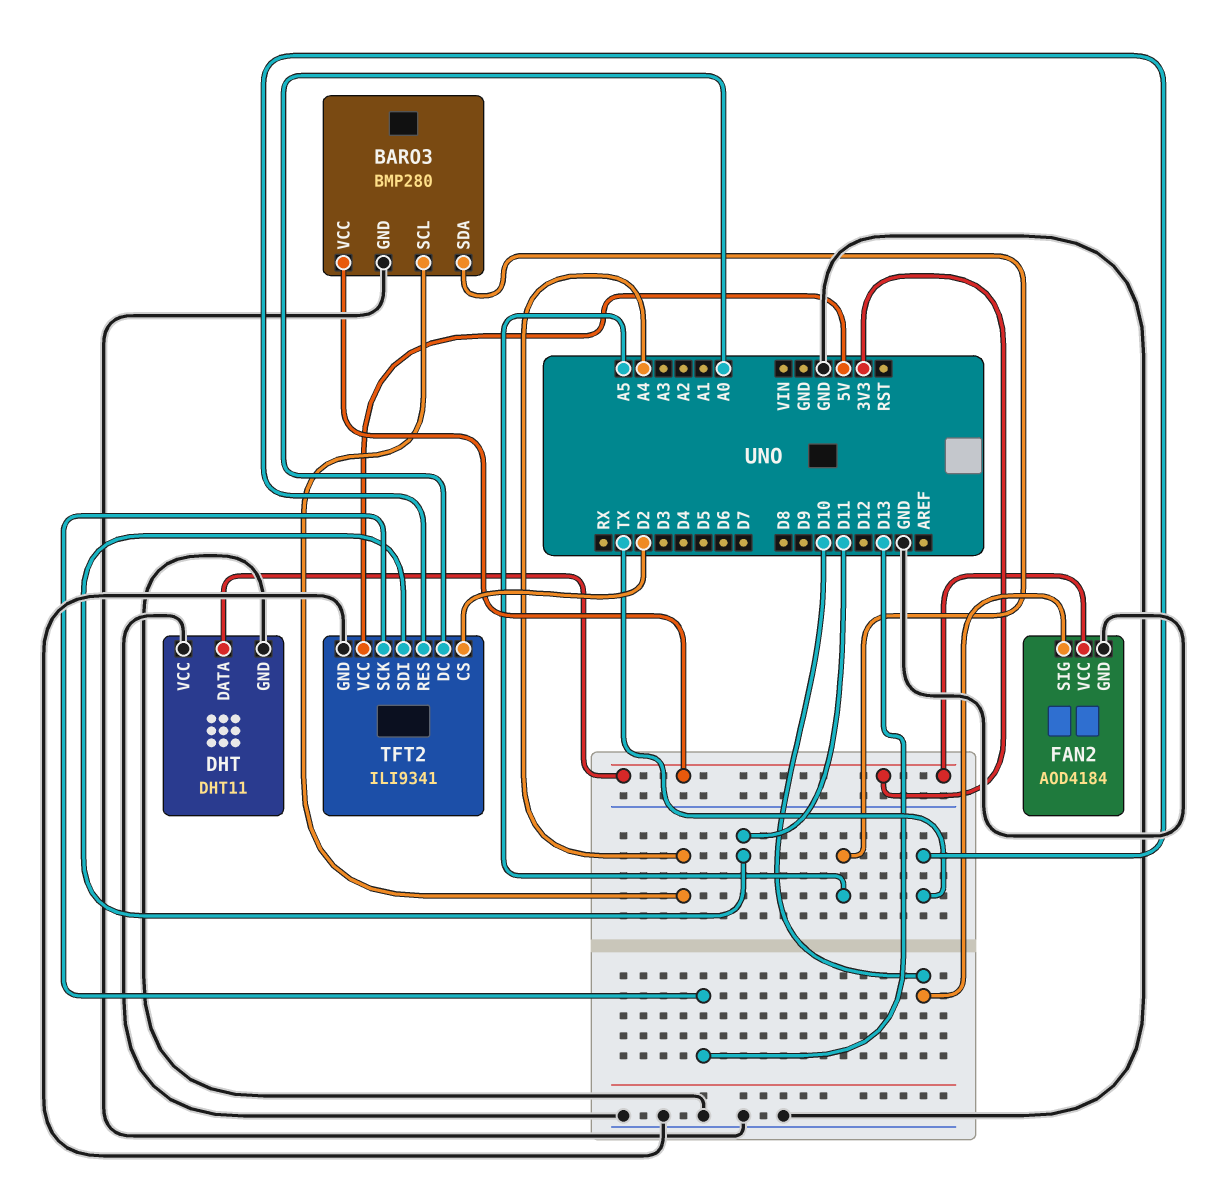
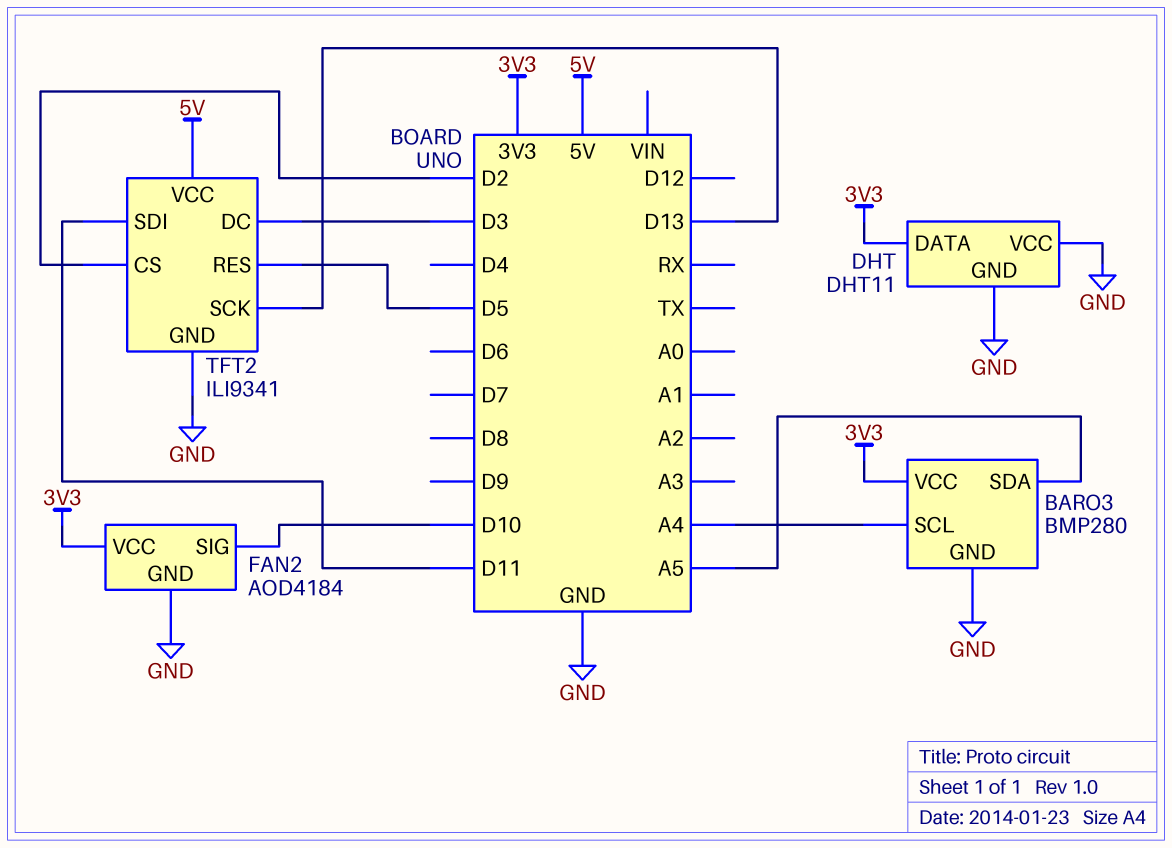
TFT2 pin DC: A0 -> D3
TFT2 pin RES: TX -> D5

